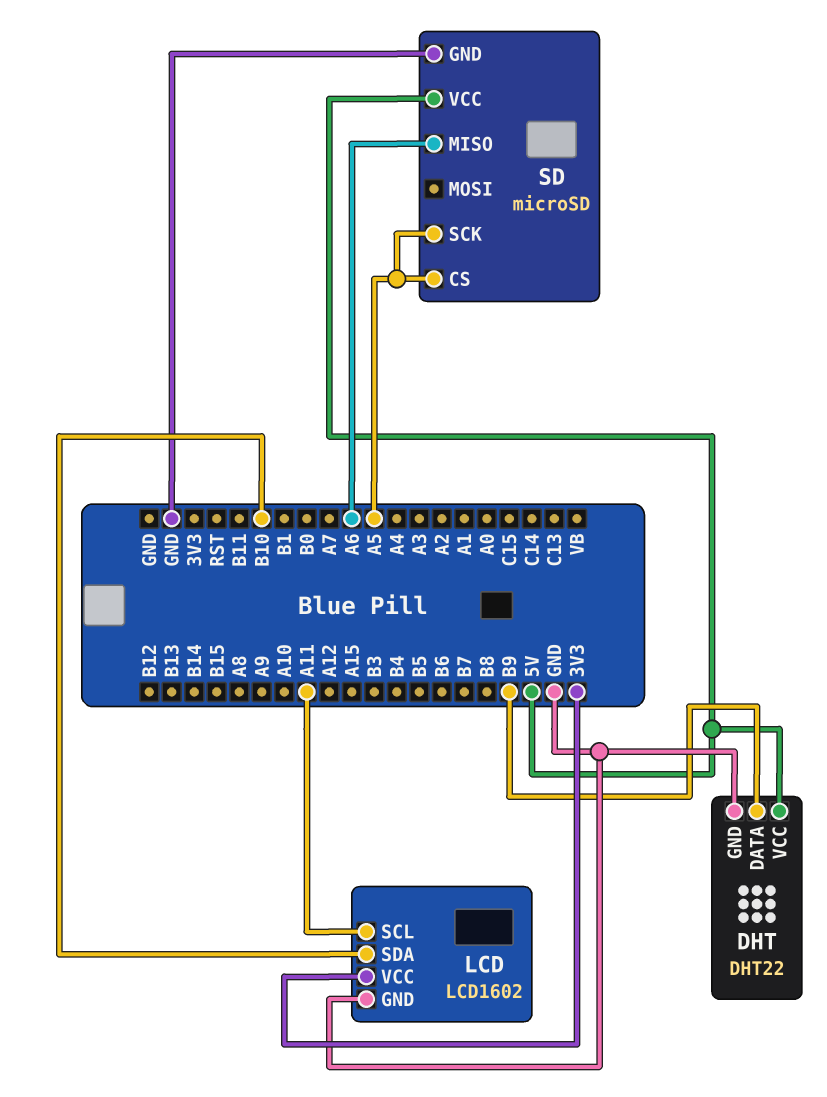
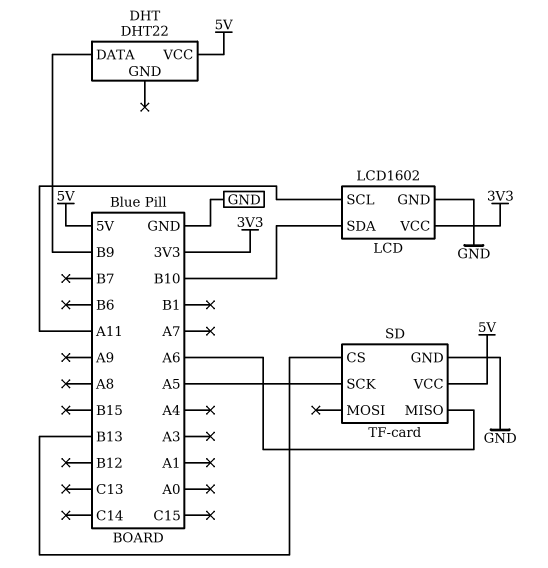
DHT pin GND: GND -> none
SD: microSD -> TF-card
SD pin CS: A5 -> B13

